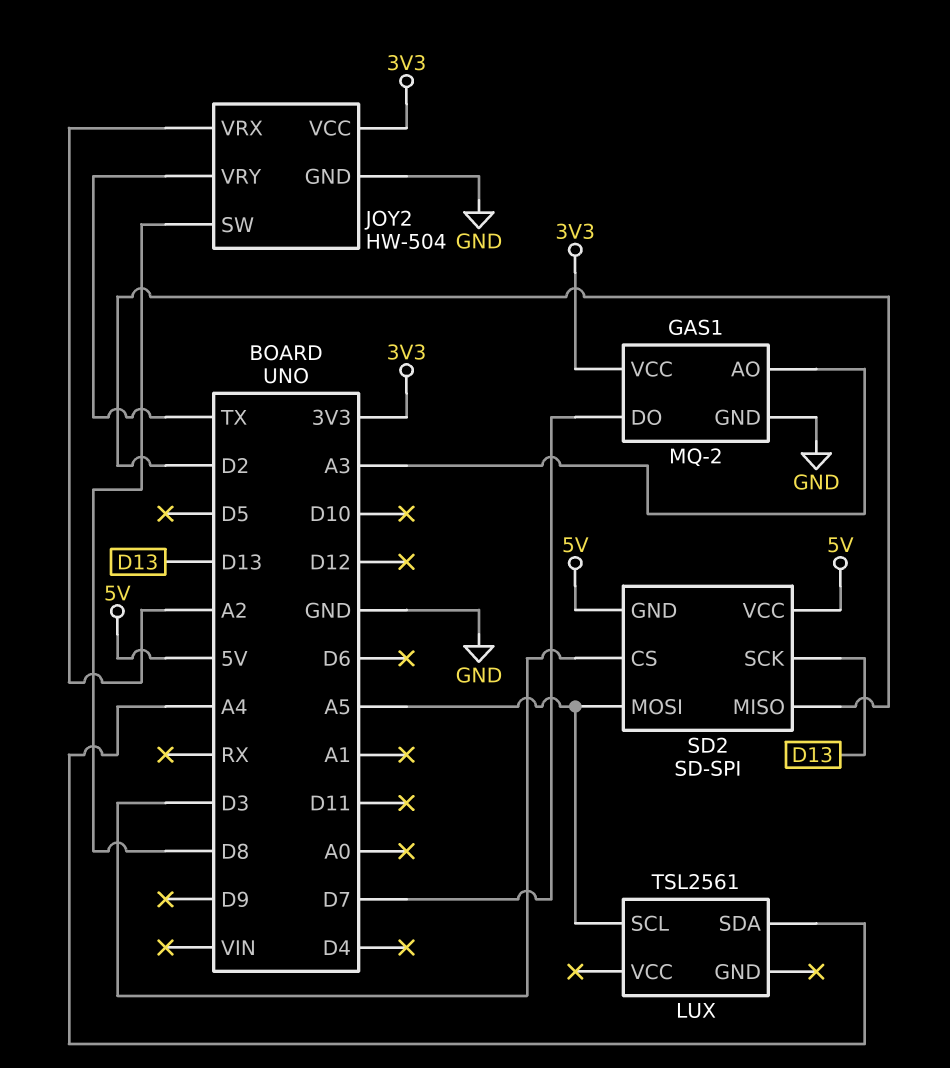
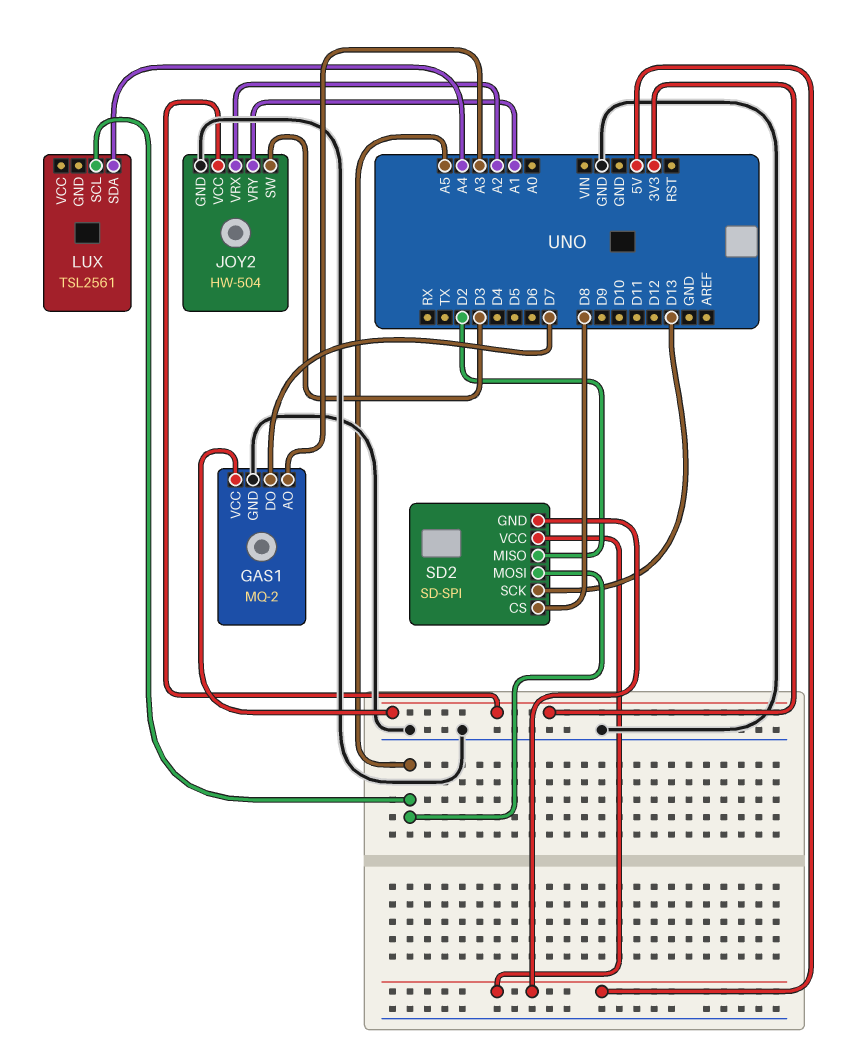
JOY2 pin SW: D8 -> D3
JOY2 pin VRY: TX -> A1
SD2 pin CS: D3 -> D8

